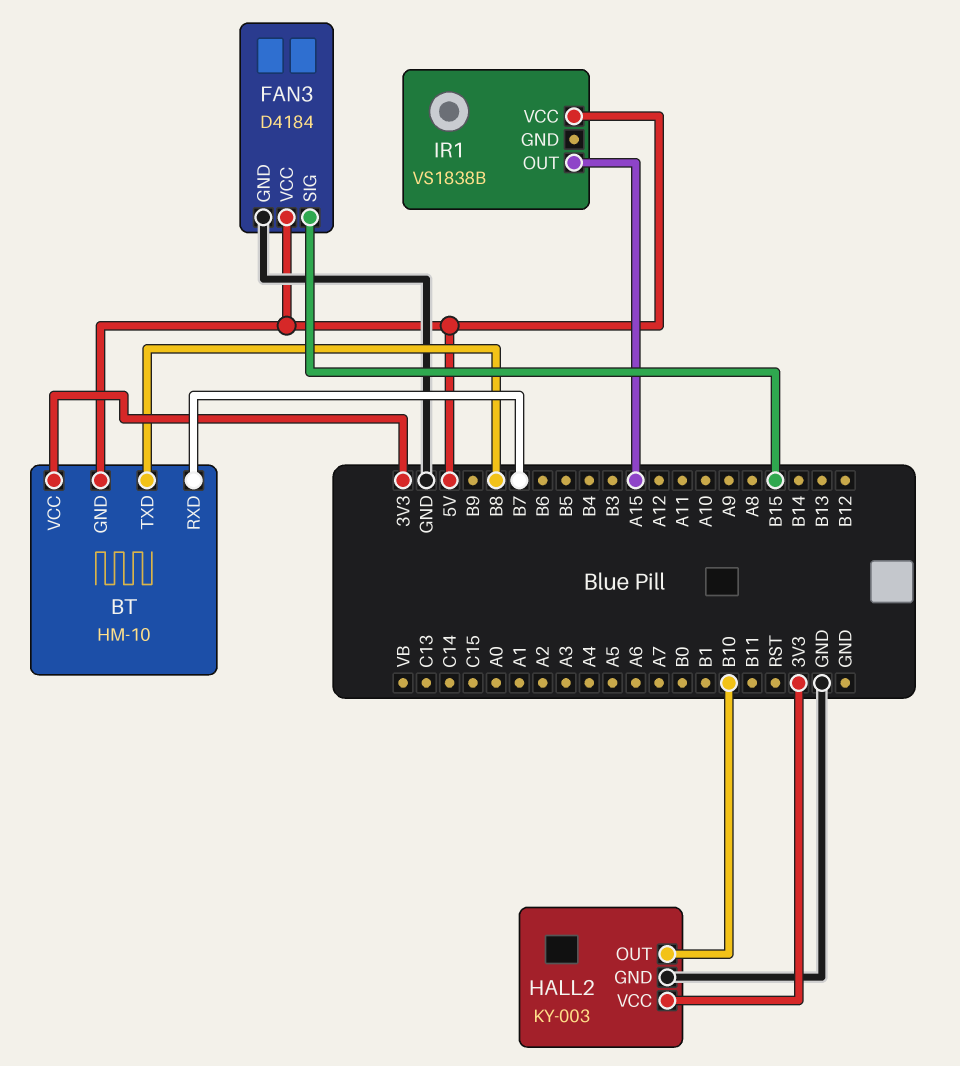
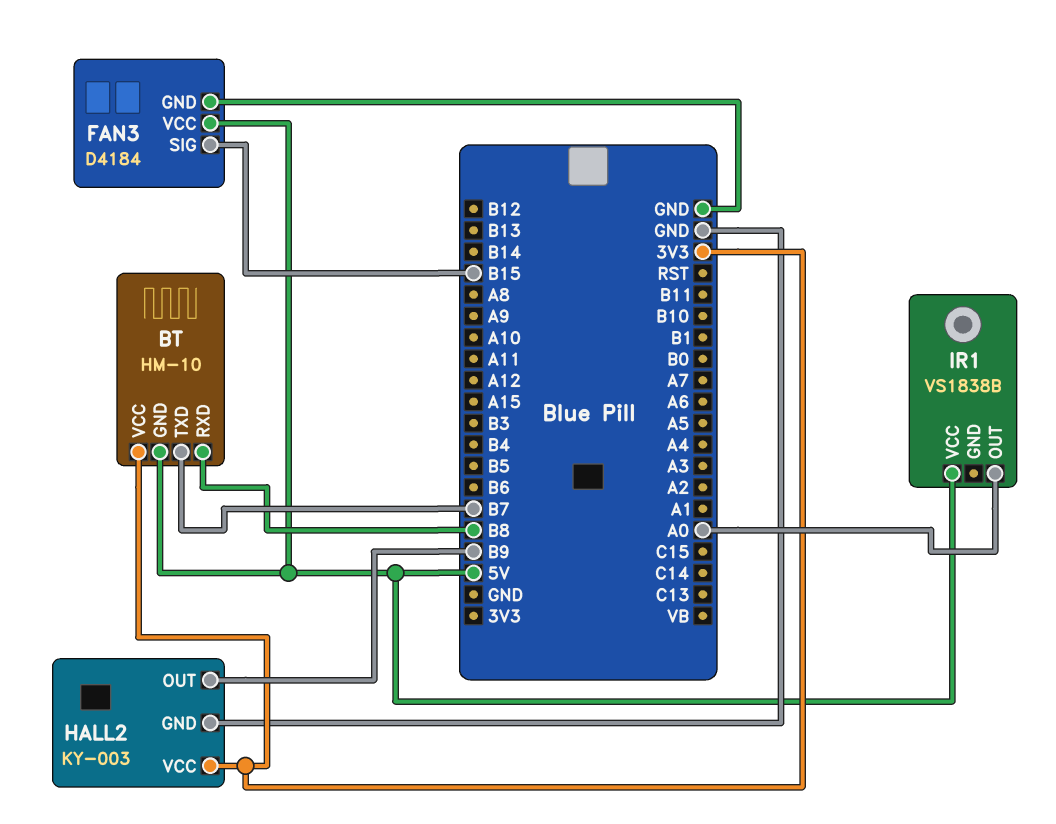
BT pin RXD: B7 -> B8
BT pin TXD: B8 -> B7
HALL2 pin OUT: B10 -> B9
IR1 pin OUT: A15 -> A0

